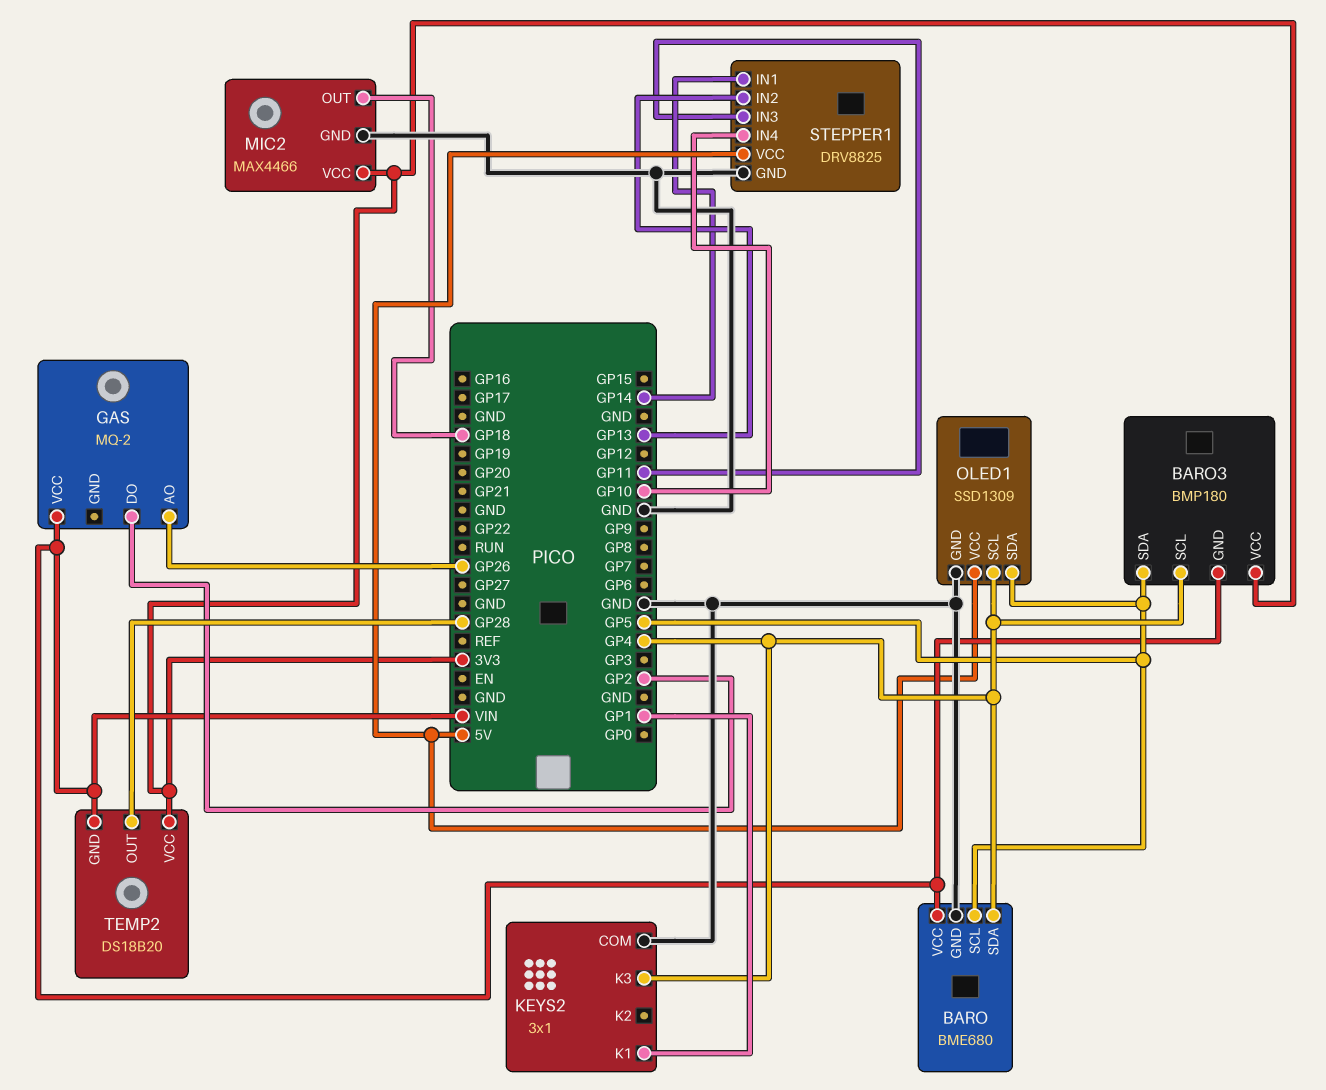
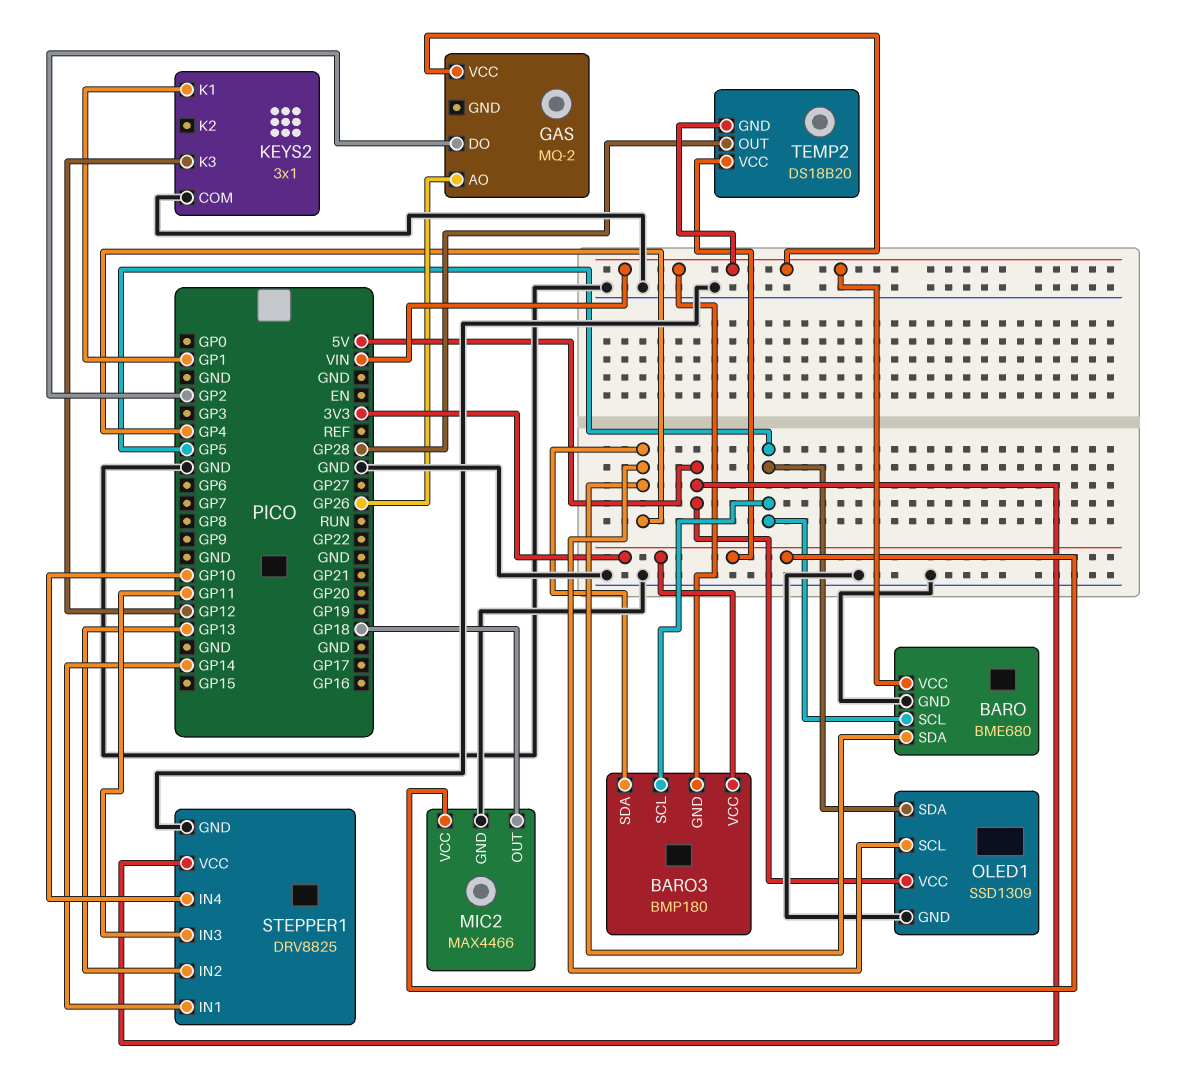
BARO3 pin SCL: GP4 -> GP5
BARO3 pin SDA: GP5 -> GP4
KEYS2 pin K3: GP4 -> GP12

